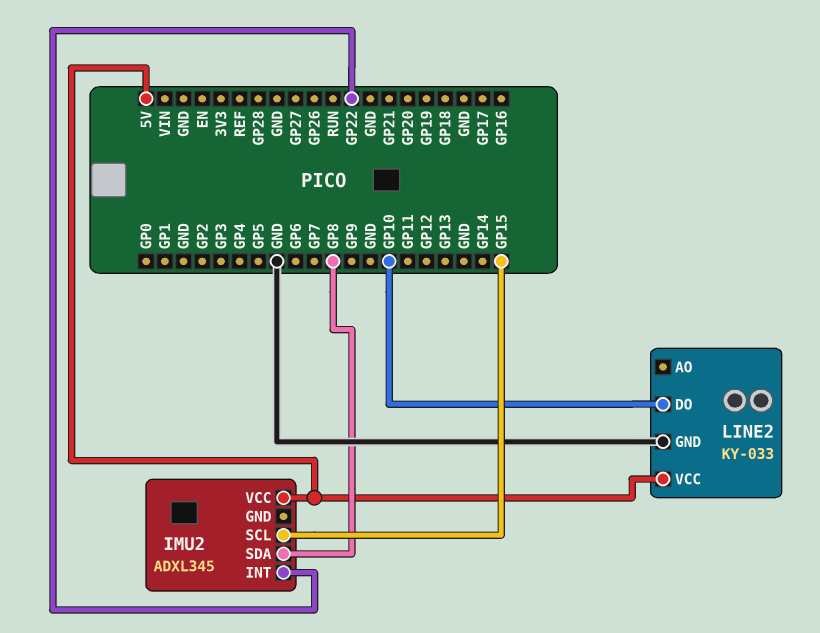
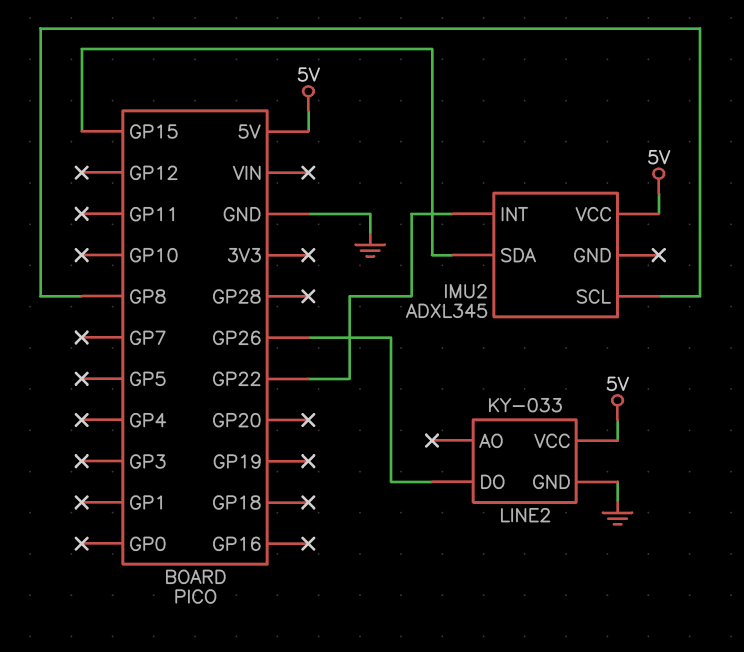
IMU2 pin SCL: GP15 -> GP8
IMU2 pin SDA: GP8 -> GP15
LINE2 pin DO: GP10 -> GP26

